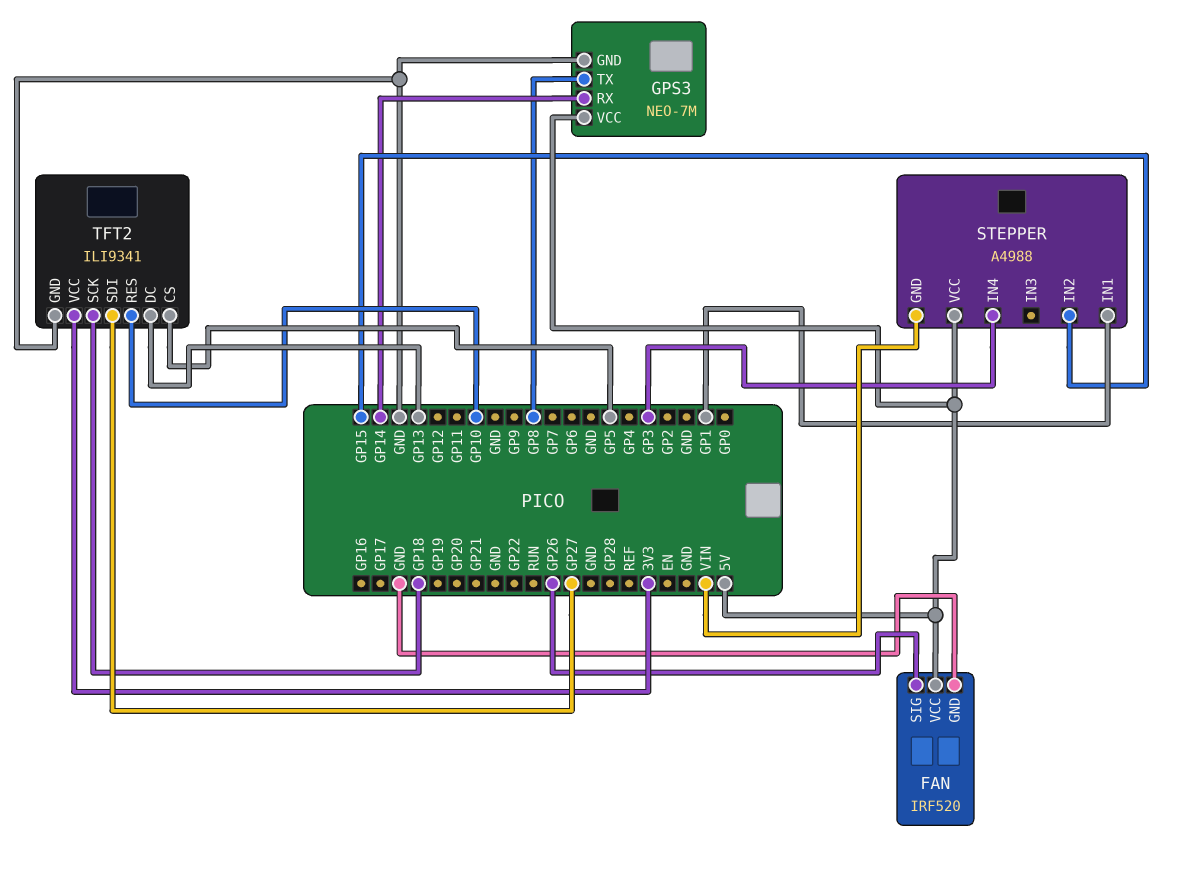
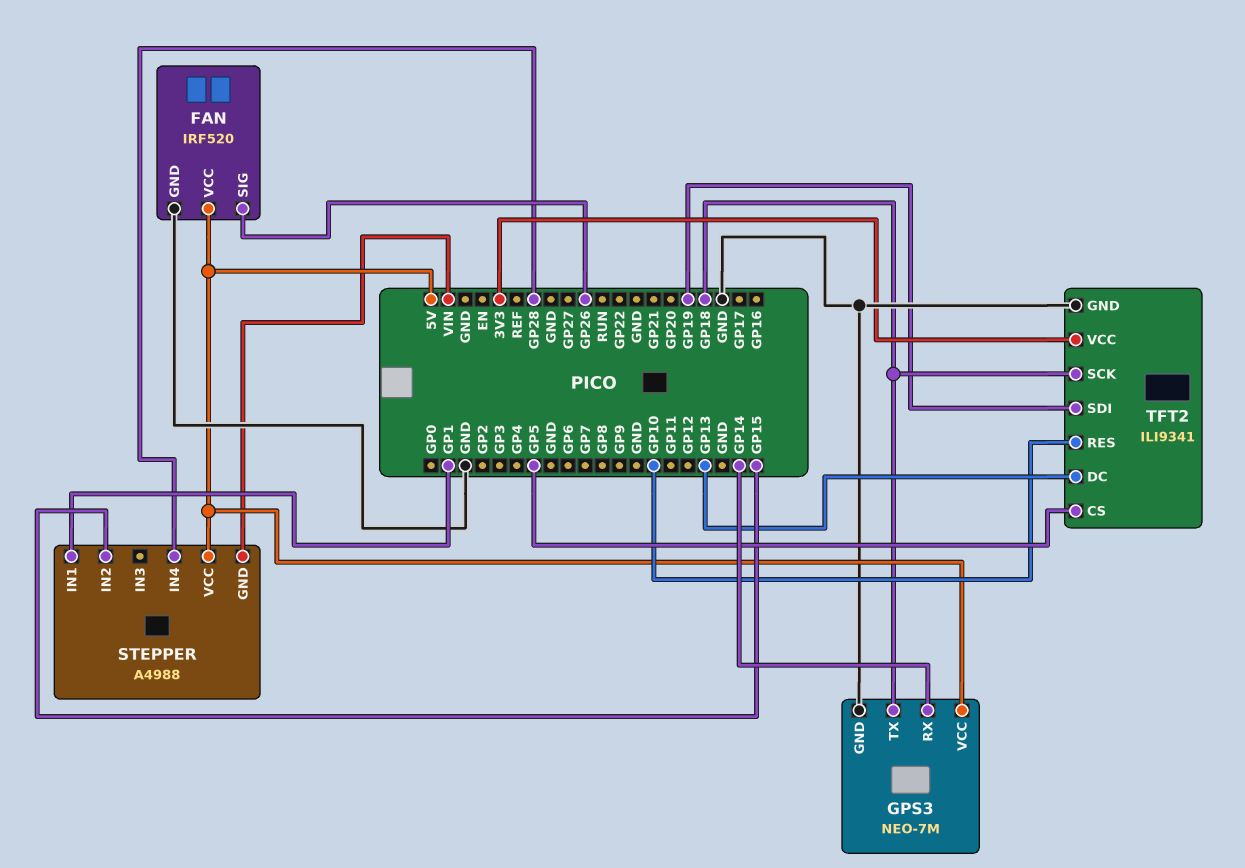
GPS3 pin TX: GP8 -> GP18
STEPPER pin IN4: GP3 -> GP28
TFT2 pin SDI: GP27 -> GP19

